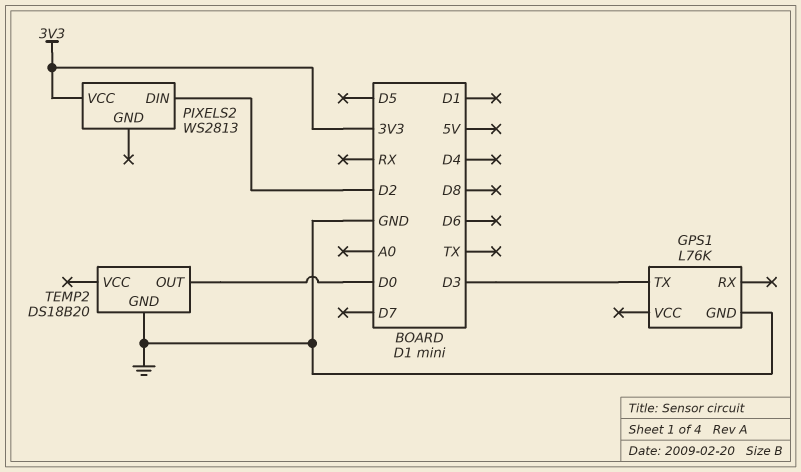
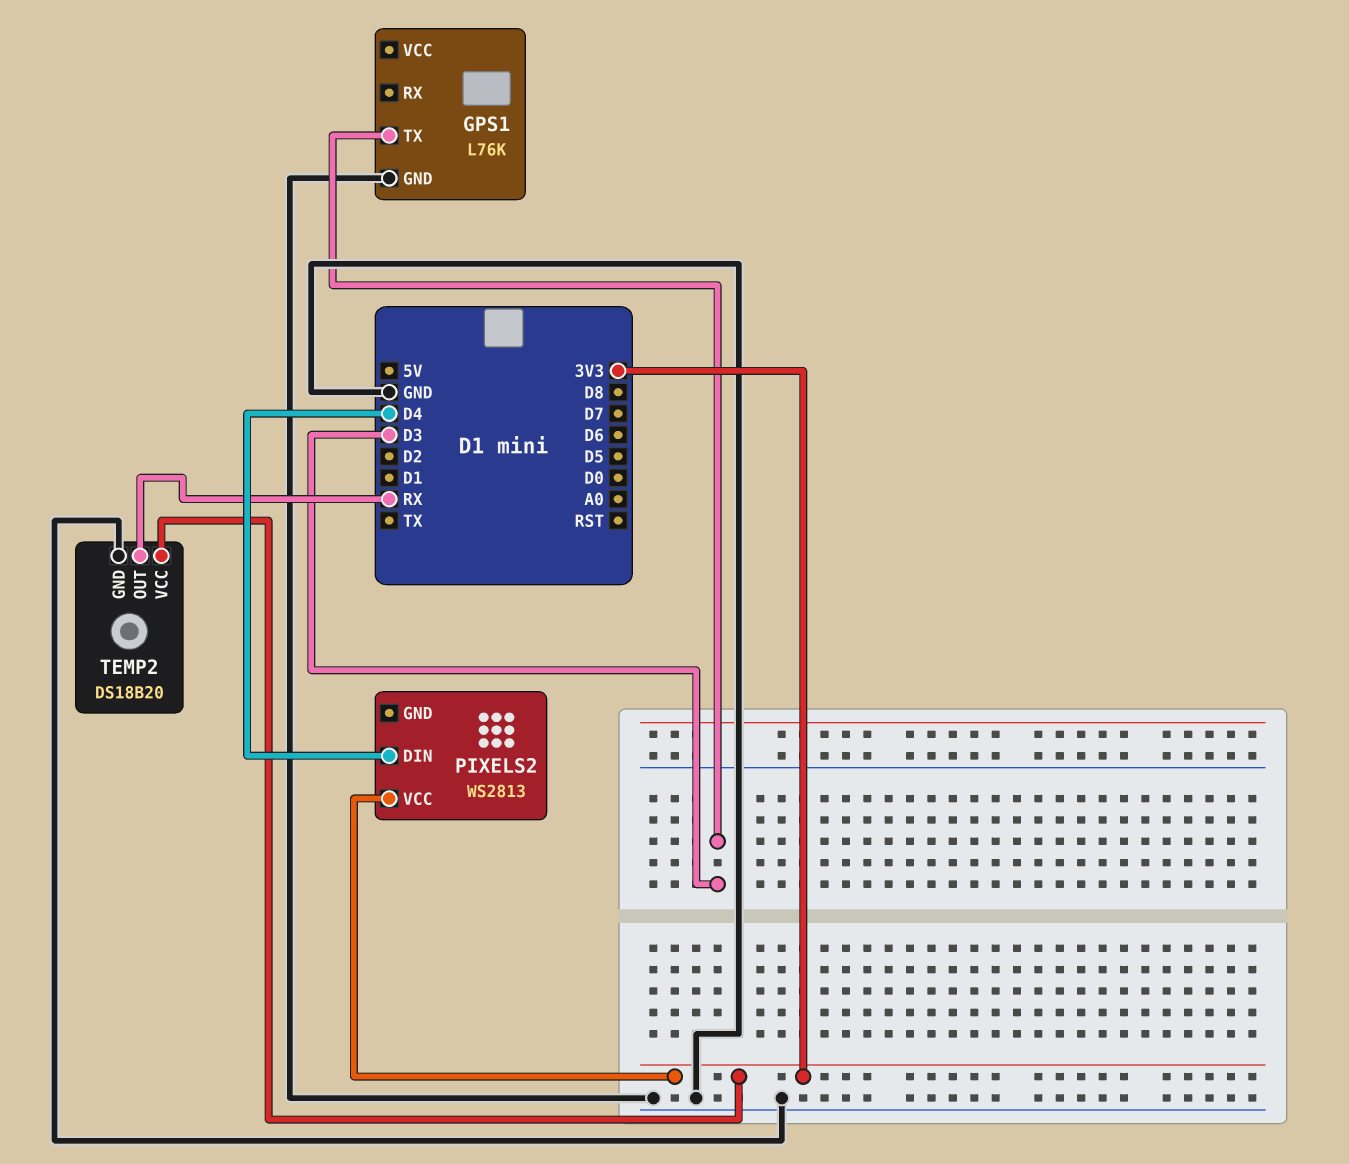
PIXELS2 pin DIN: D2 -> D4
TEMP2 pin OUT: D0 -> RX
TEMP2 pin VCC: none -> 3V3

